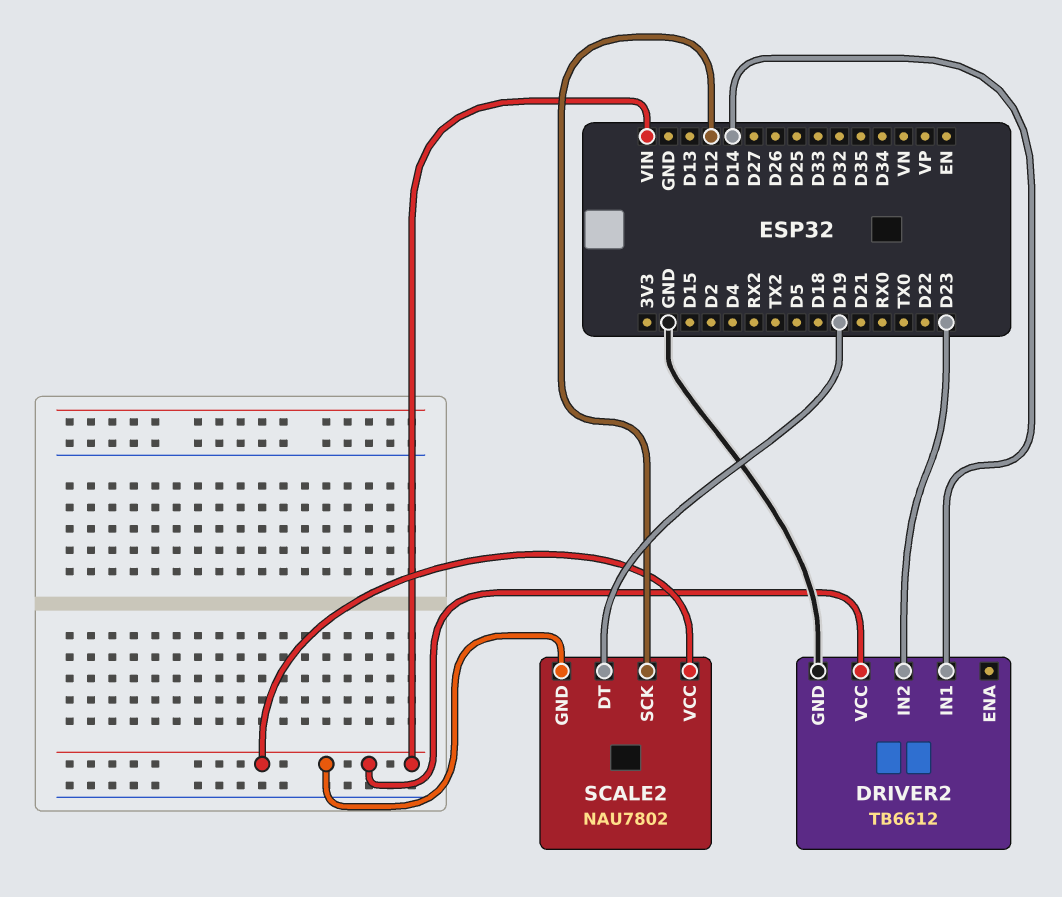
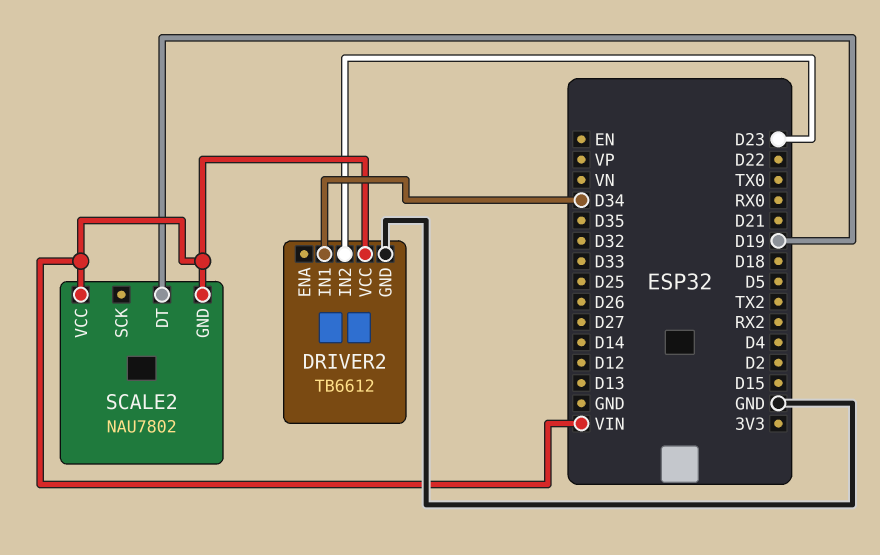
DRIVER2 pin IN1: D14 -> D34
SCALE2 pin SCK: D12 -> none

